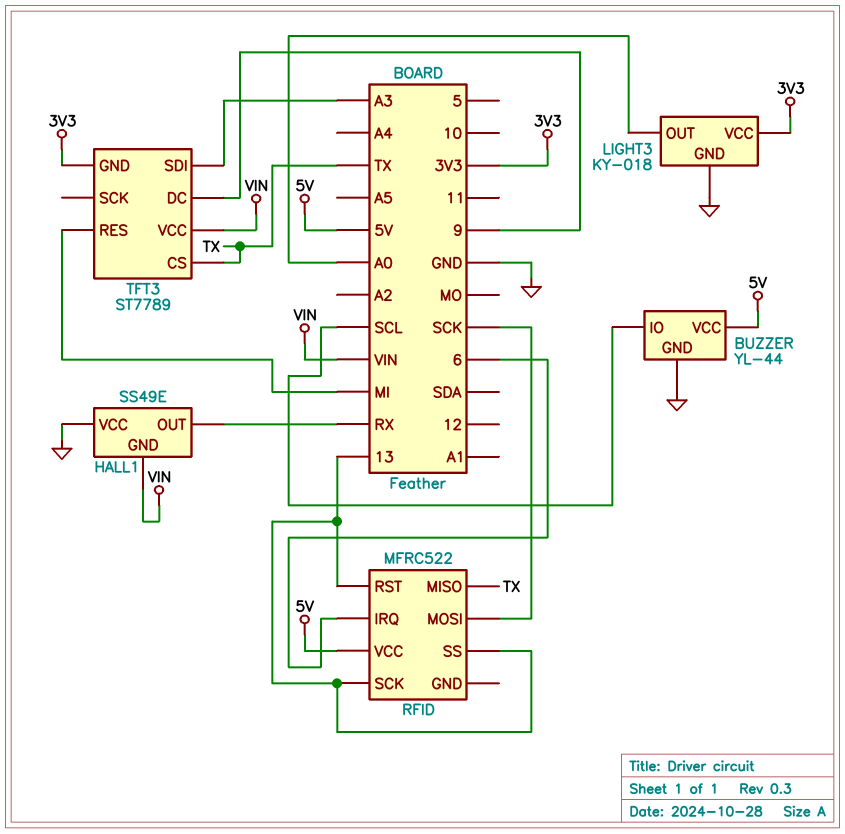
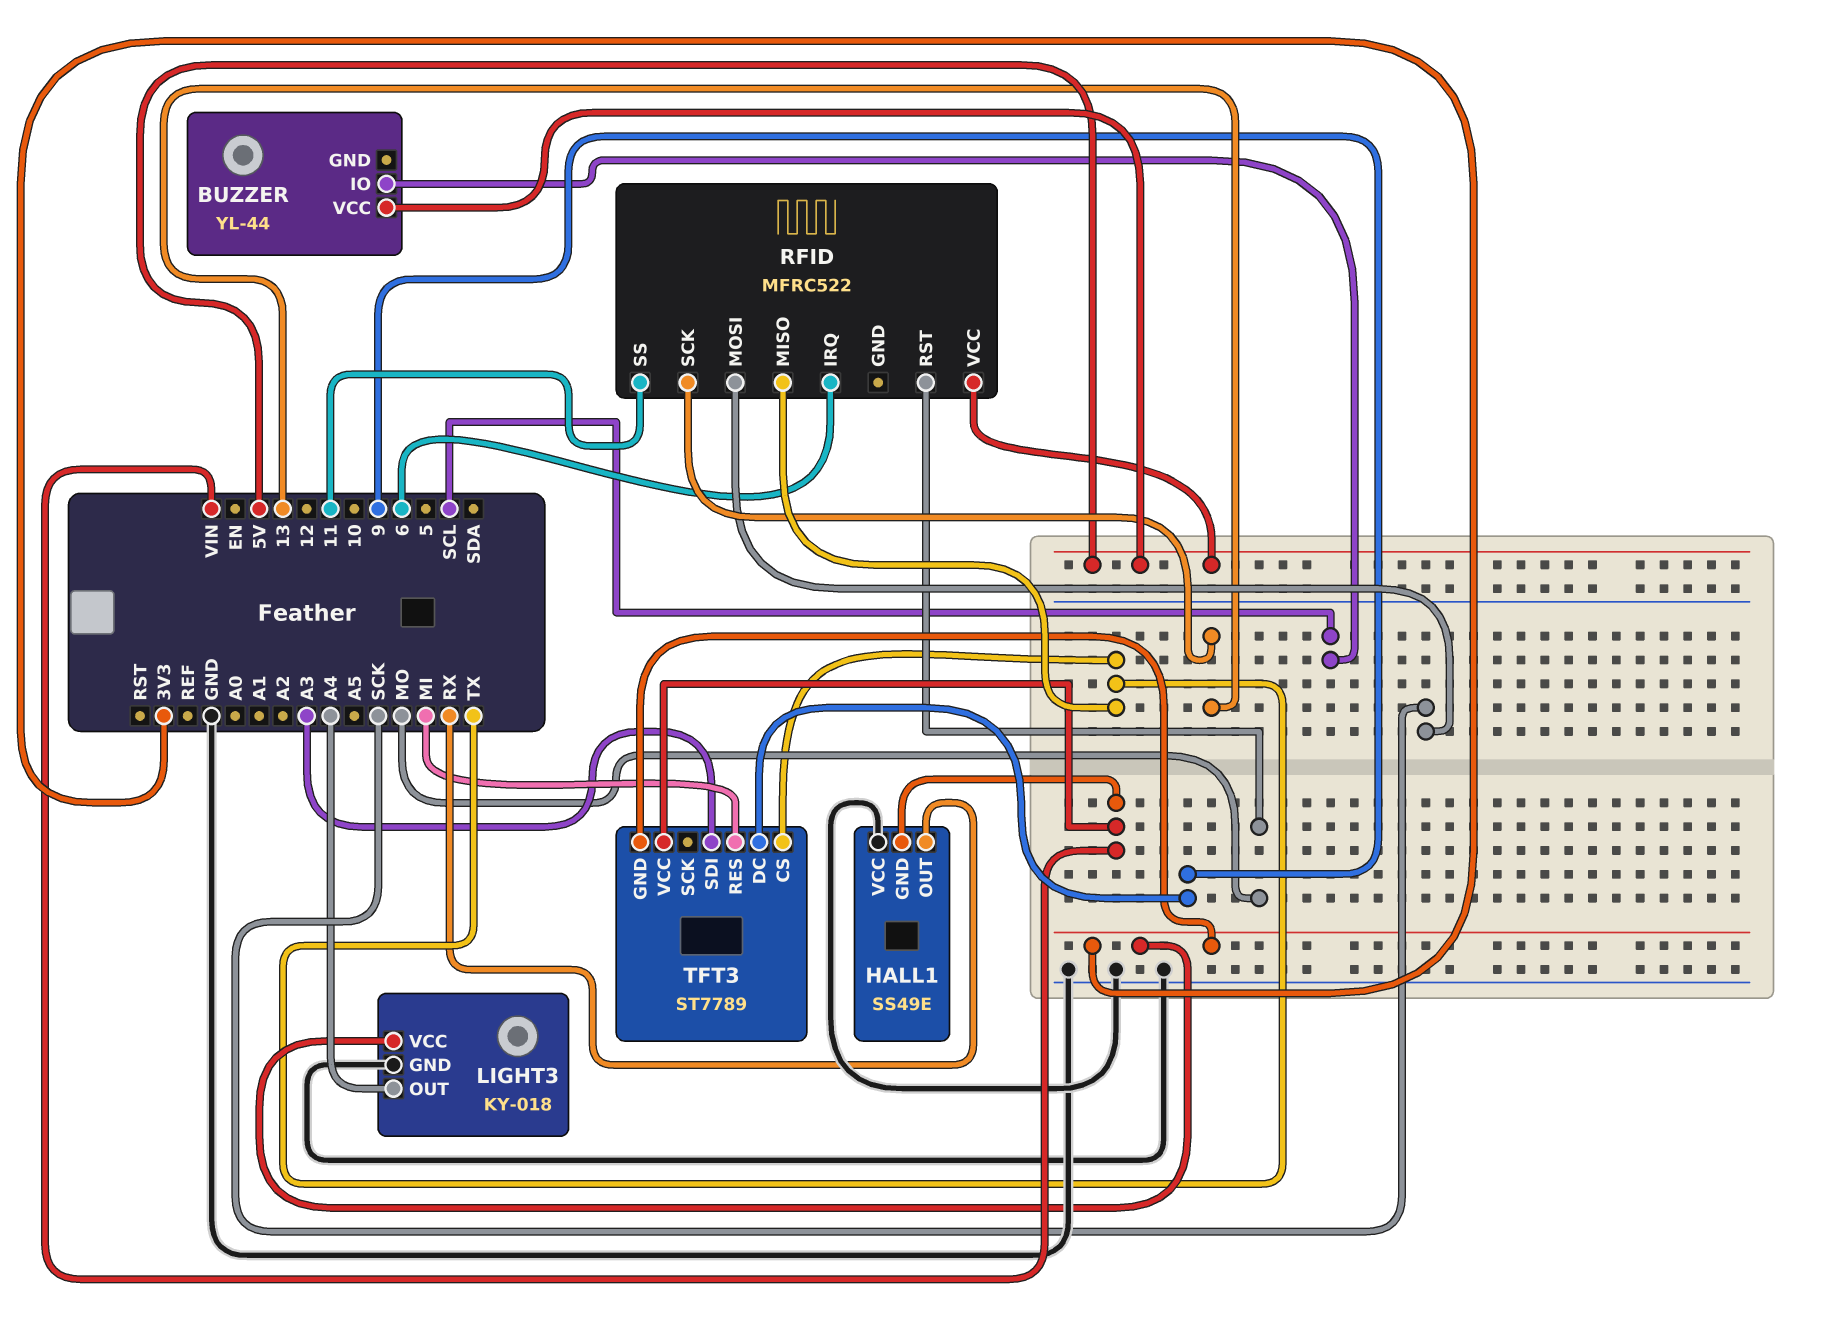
BUZZER pin GND: GND -> none
LIGHT3 pin OUT: A0 -> A4
RFID pin RST: 13 -> MO
RFID pin SS: 13 -> 11

